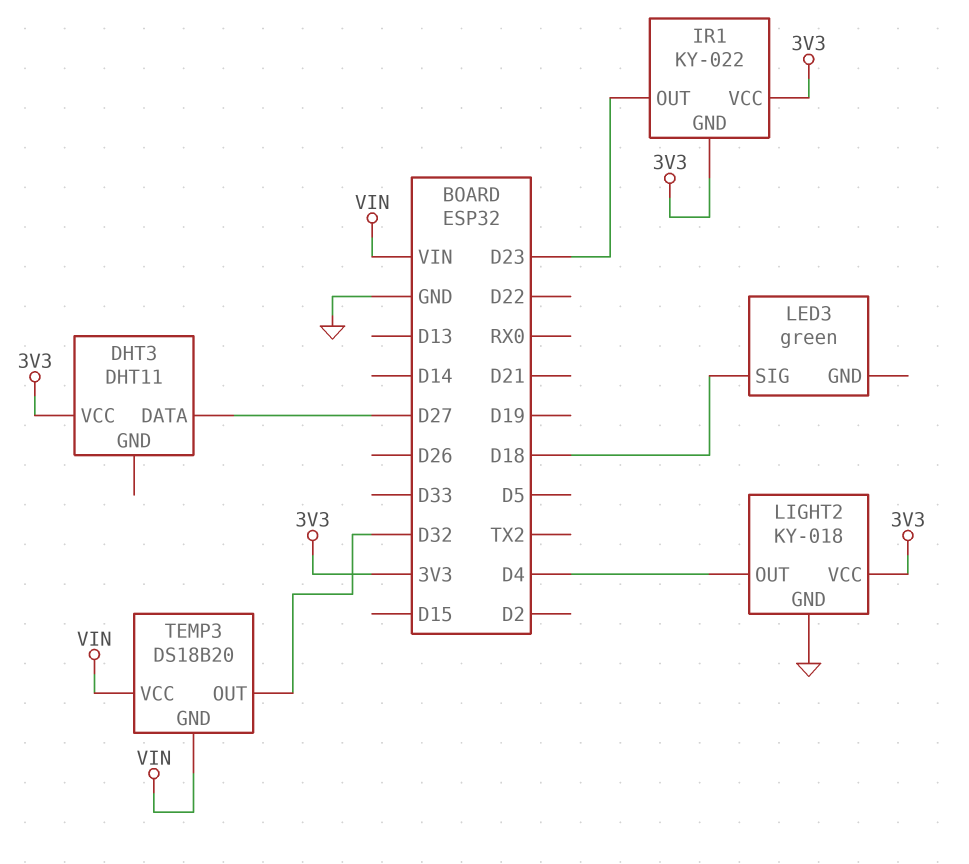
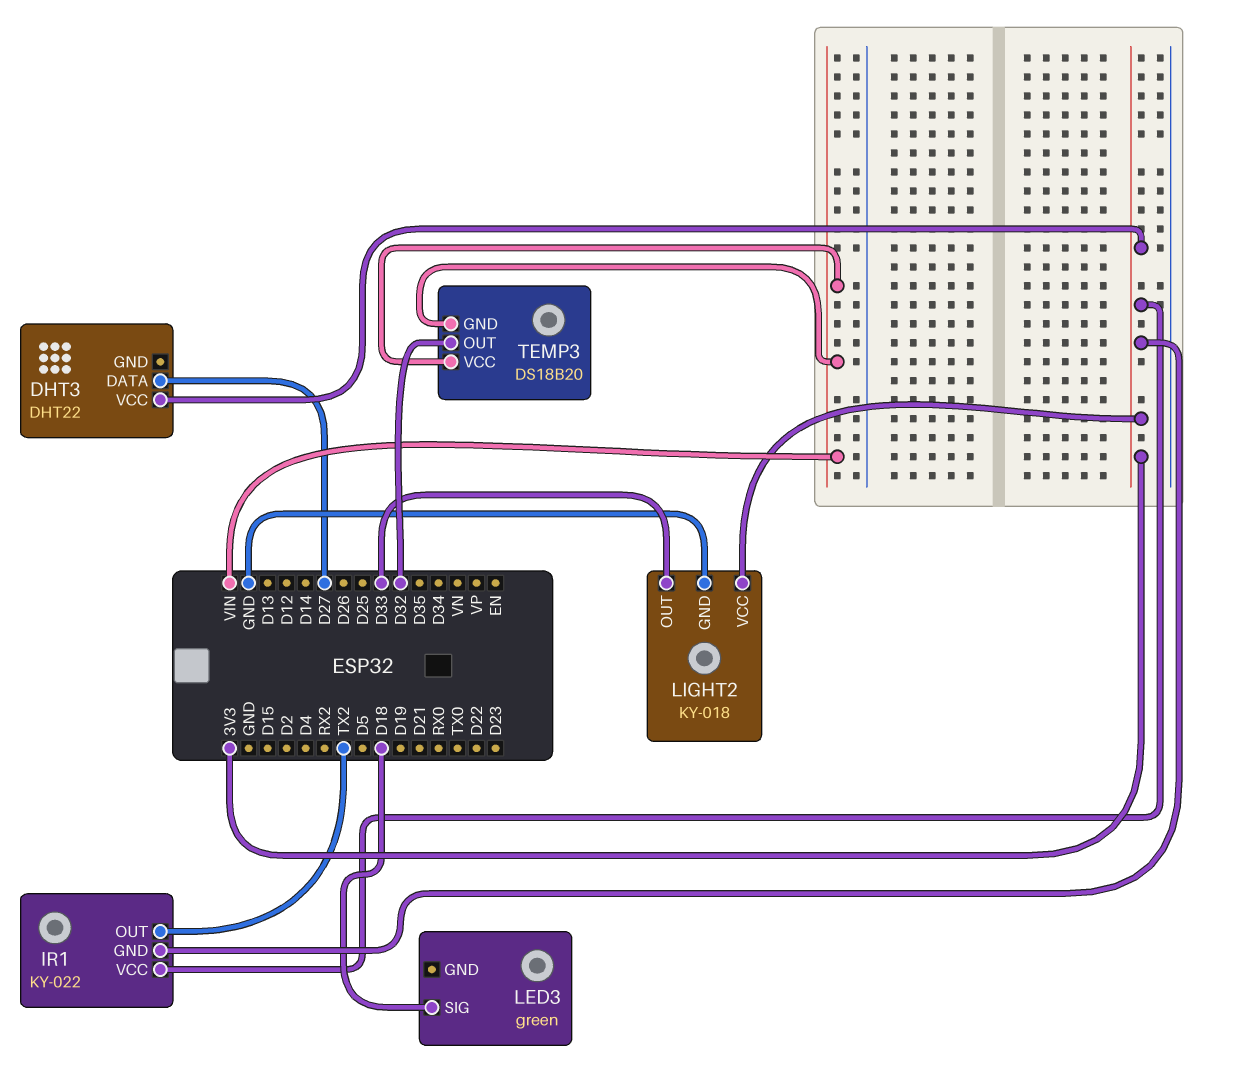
DHT3: DHT11 -> DHT22
IR1 pin OUT: D23 -> TX2
LIGHT2 pin OUT: D4 -> D33

